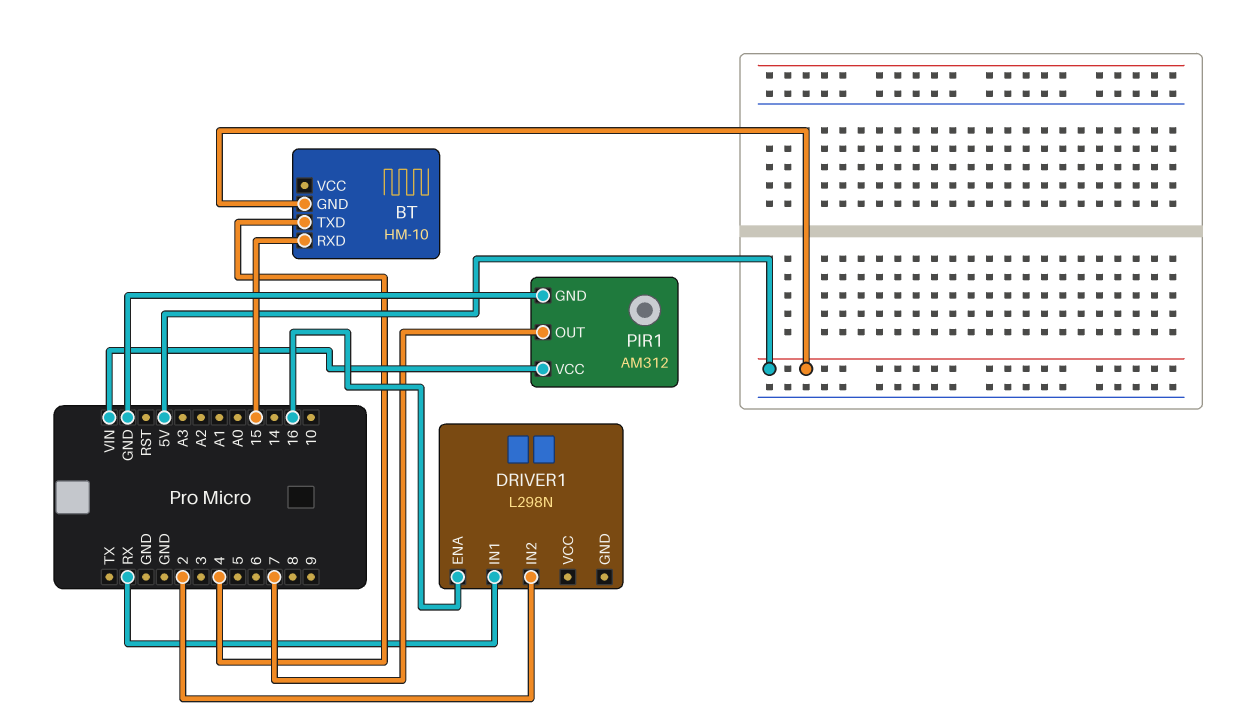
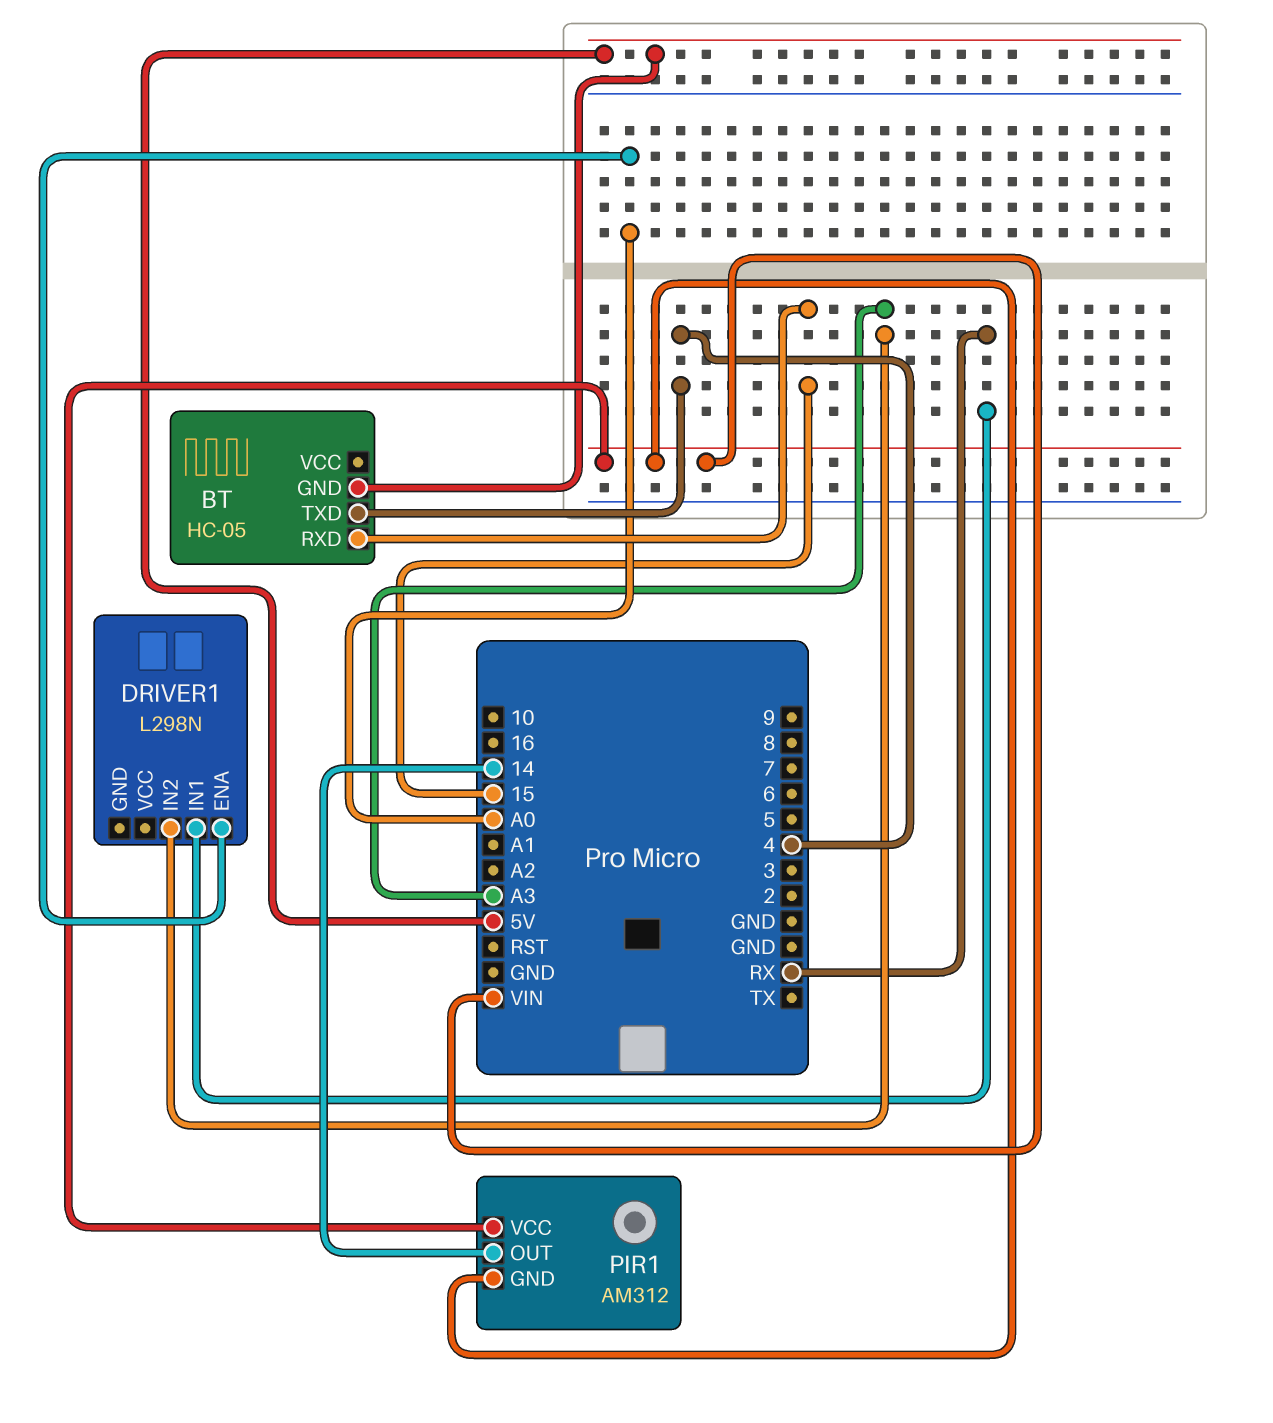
BT: HM-10 -> HC-05
DRIVER1 pin ENA: 16 -> A0
DRIVER1 pin IN2: 2 -> A3
PIR1 pin GND: GND -> VIN
PIR1 pin OUT: 7 -> 14

